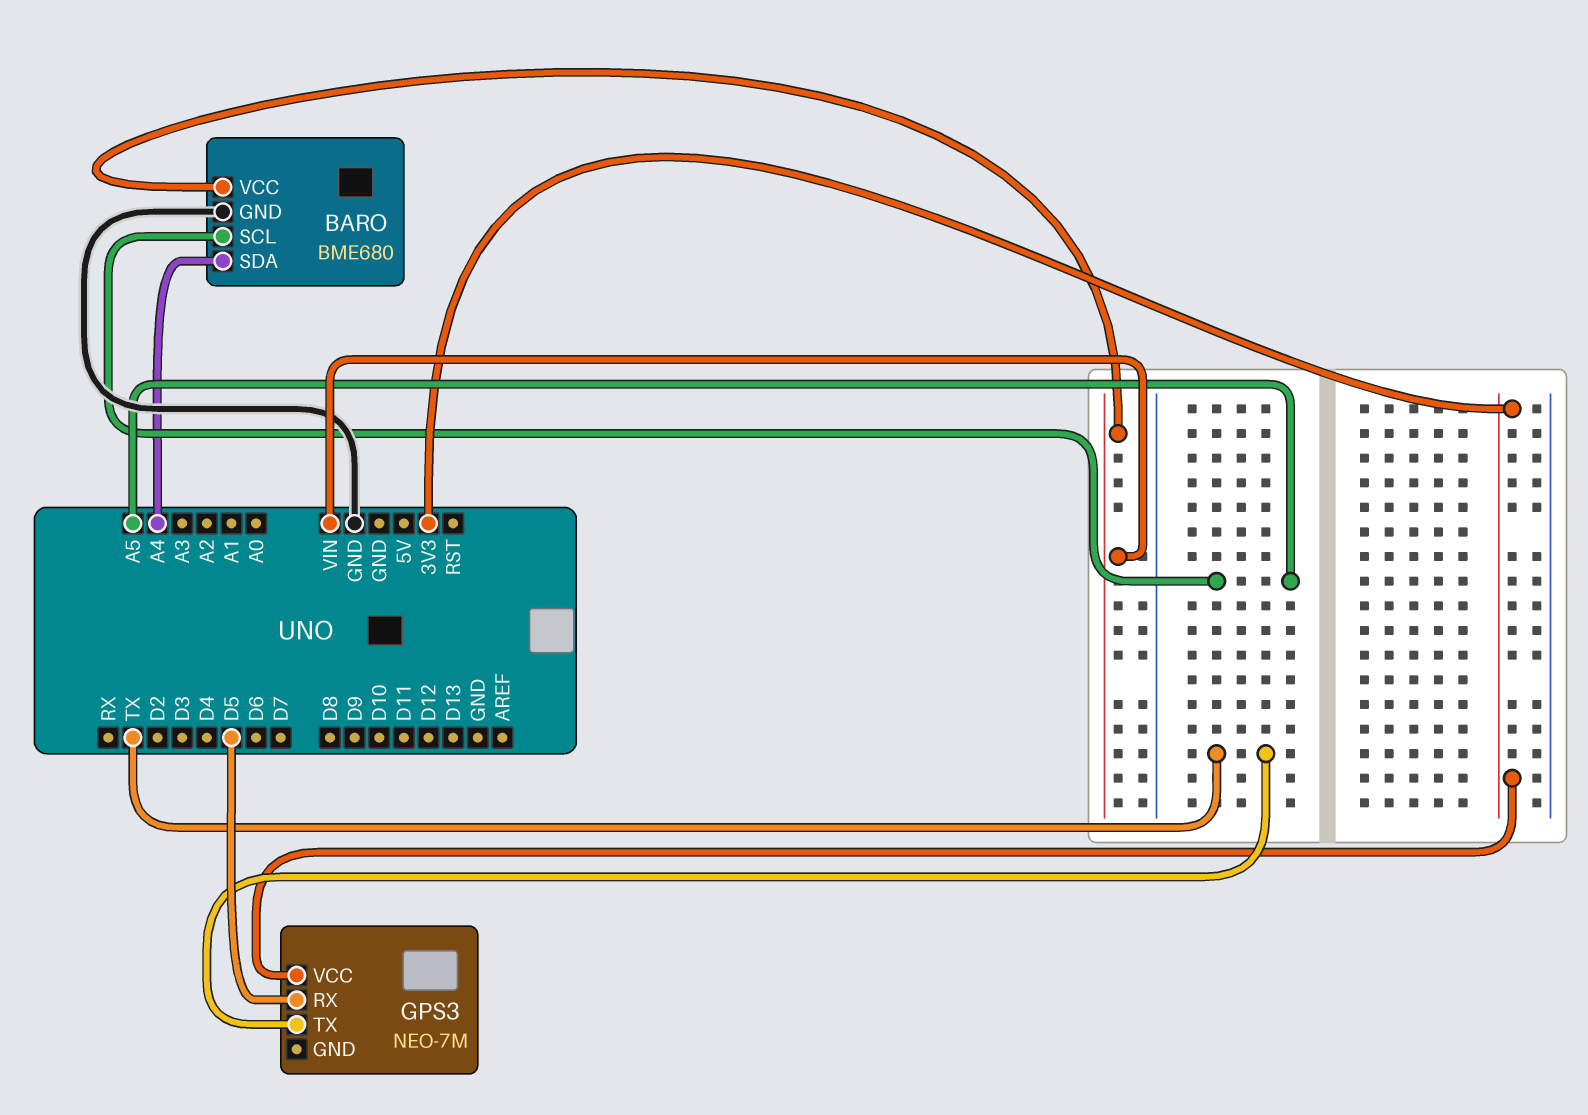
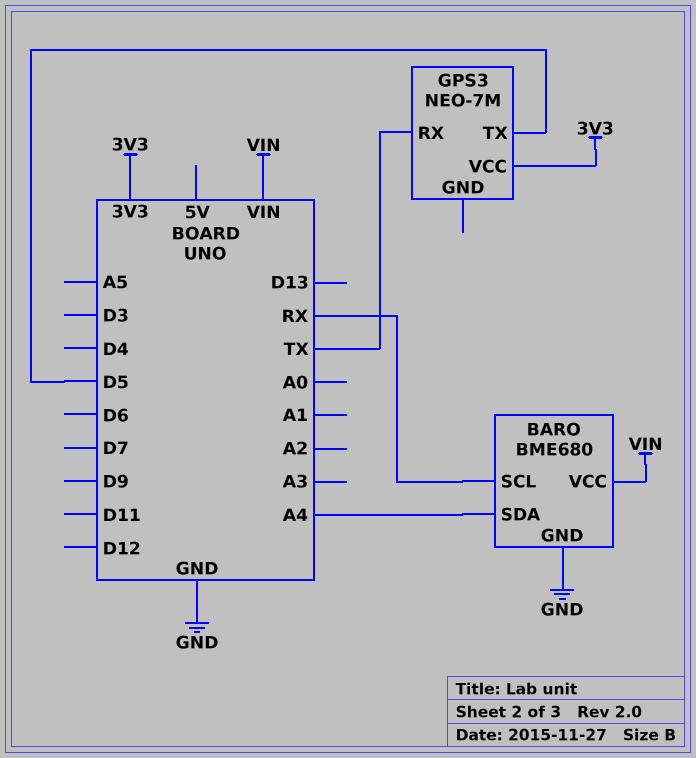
BARO pin SCL: A5 -> RX
GPS3 pin RX: D5 -> TX
GPS3 pin TX: TX -> D5

